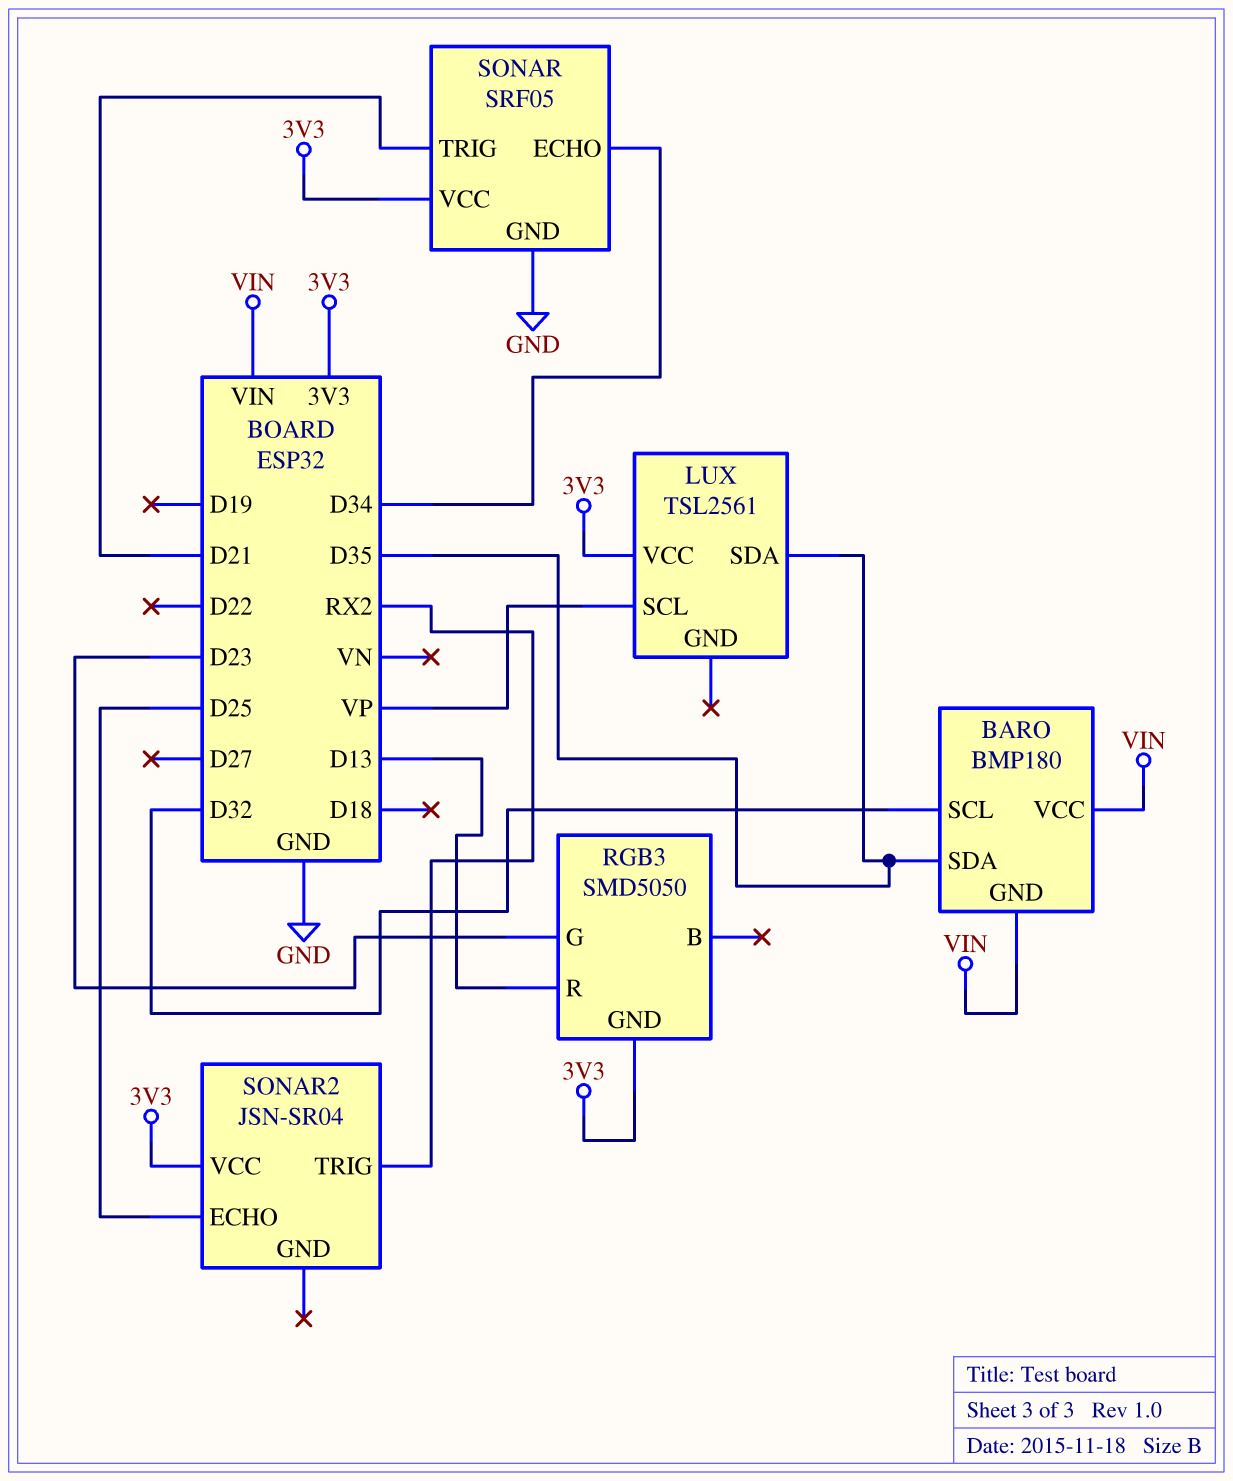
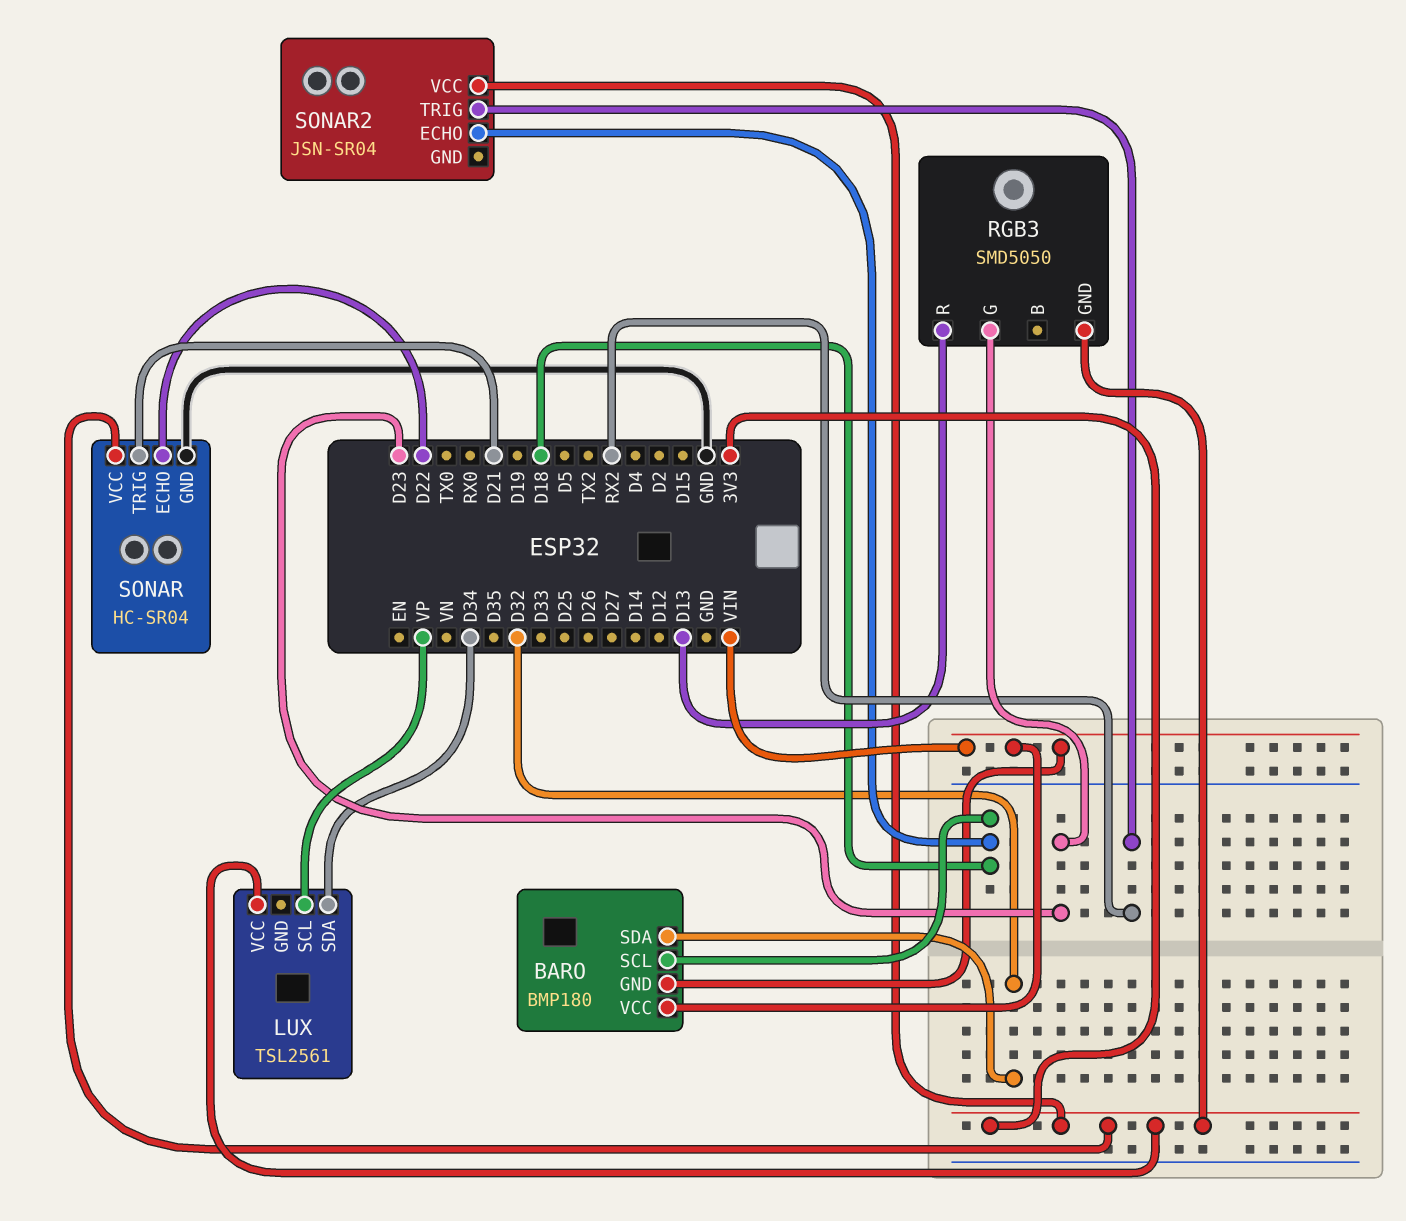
BARO pin SCL: D32 -> D18
BARO pin SDA: D35 -> D32
LUX pin SDA: D35 -> D34
SONAR: SRF05 -> HC-SR04
SONAR pin ECHO: D34 -> D22
SONAR2 pin ECHO: D25 -> D18

